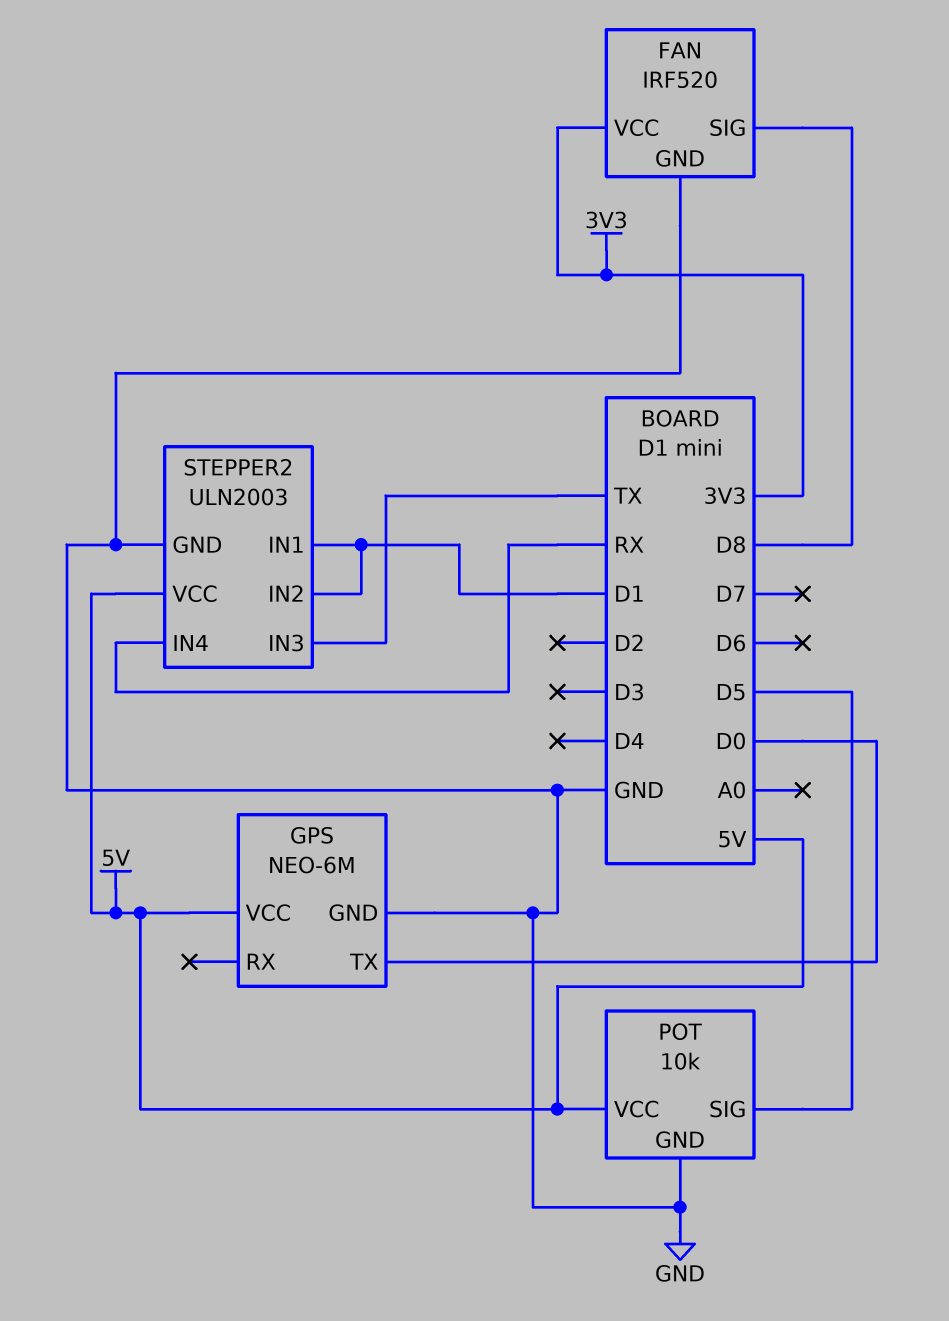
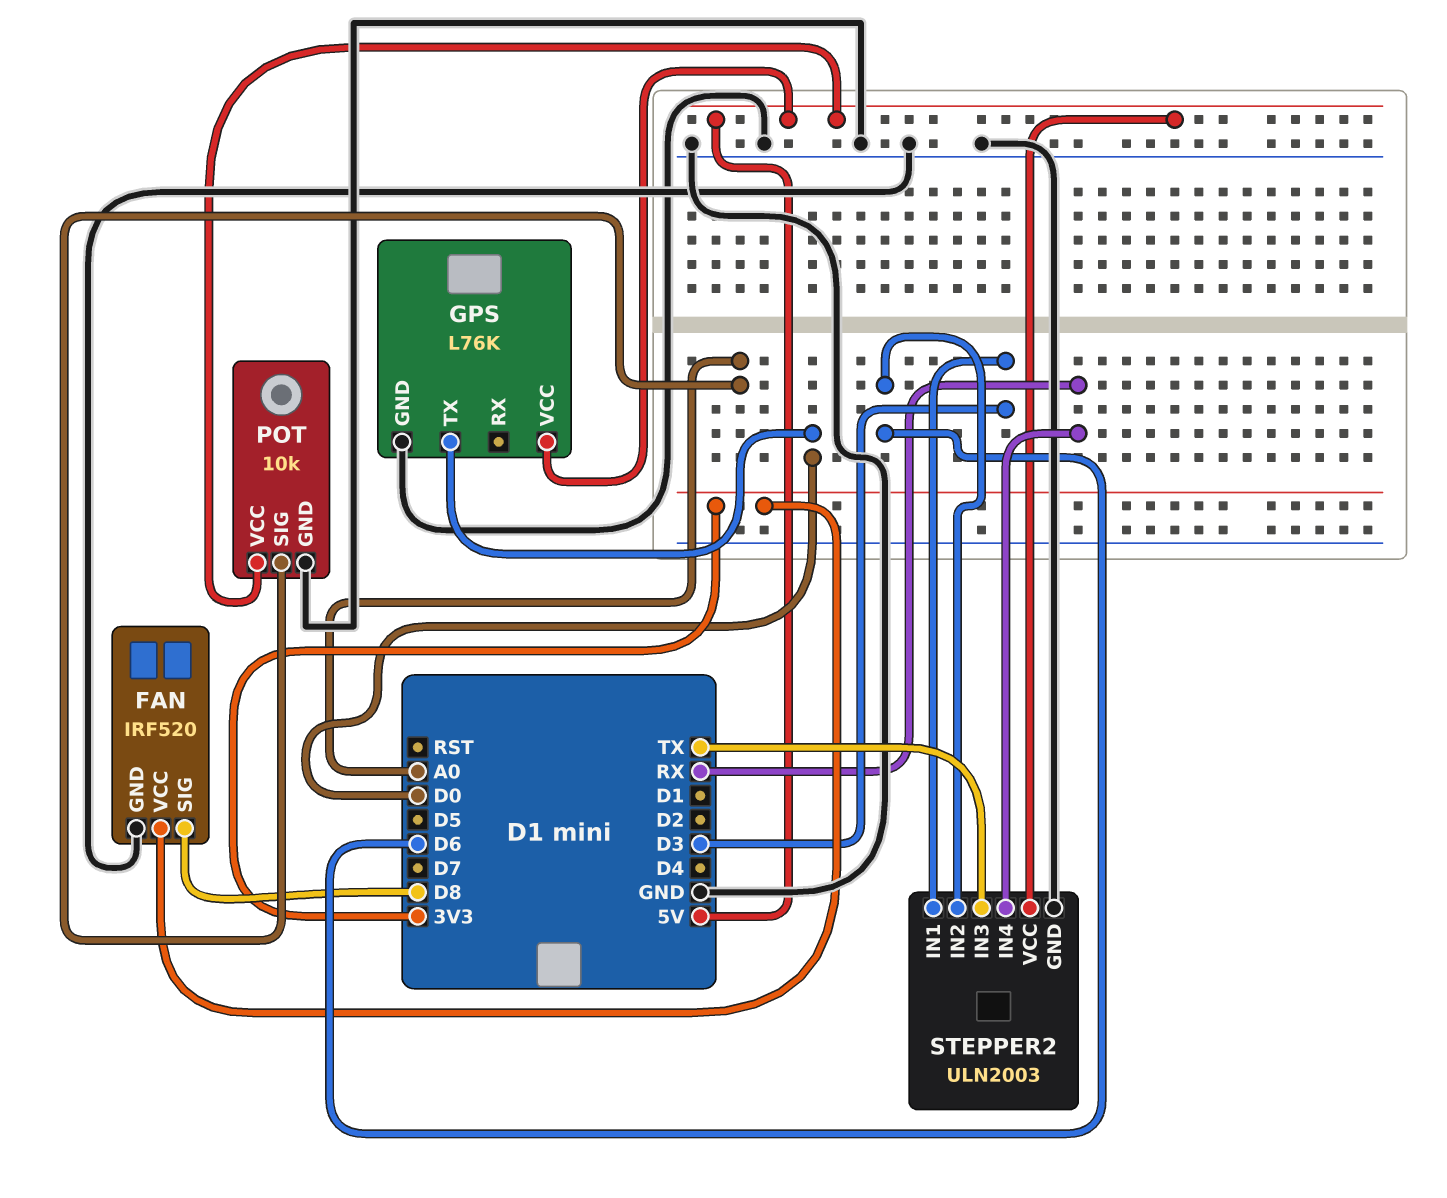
GPS: NEO-6M -> L76K
POT pin SIG: D5 -> A0
STEPPER2 pin IN1: D1 -> D3
STEPPER2 pin IN2: D1 -> D6

